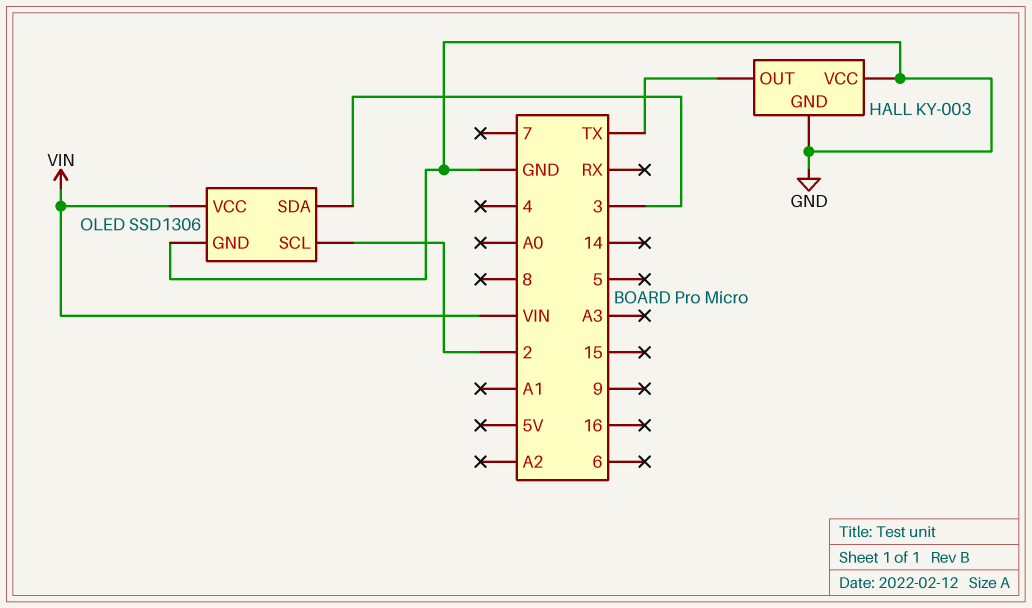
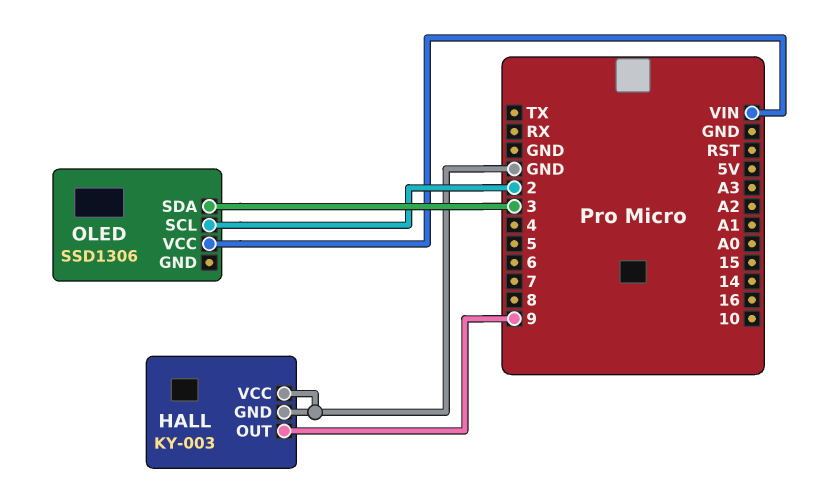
HALL pin OUT: TX -> 9
OLED pin GND: GND -> none

